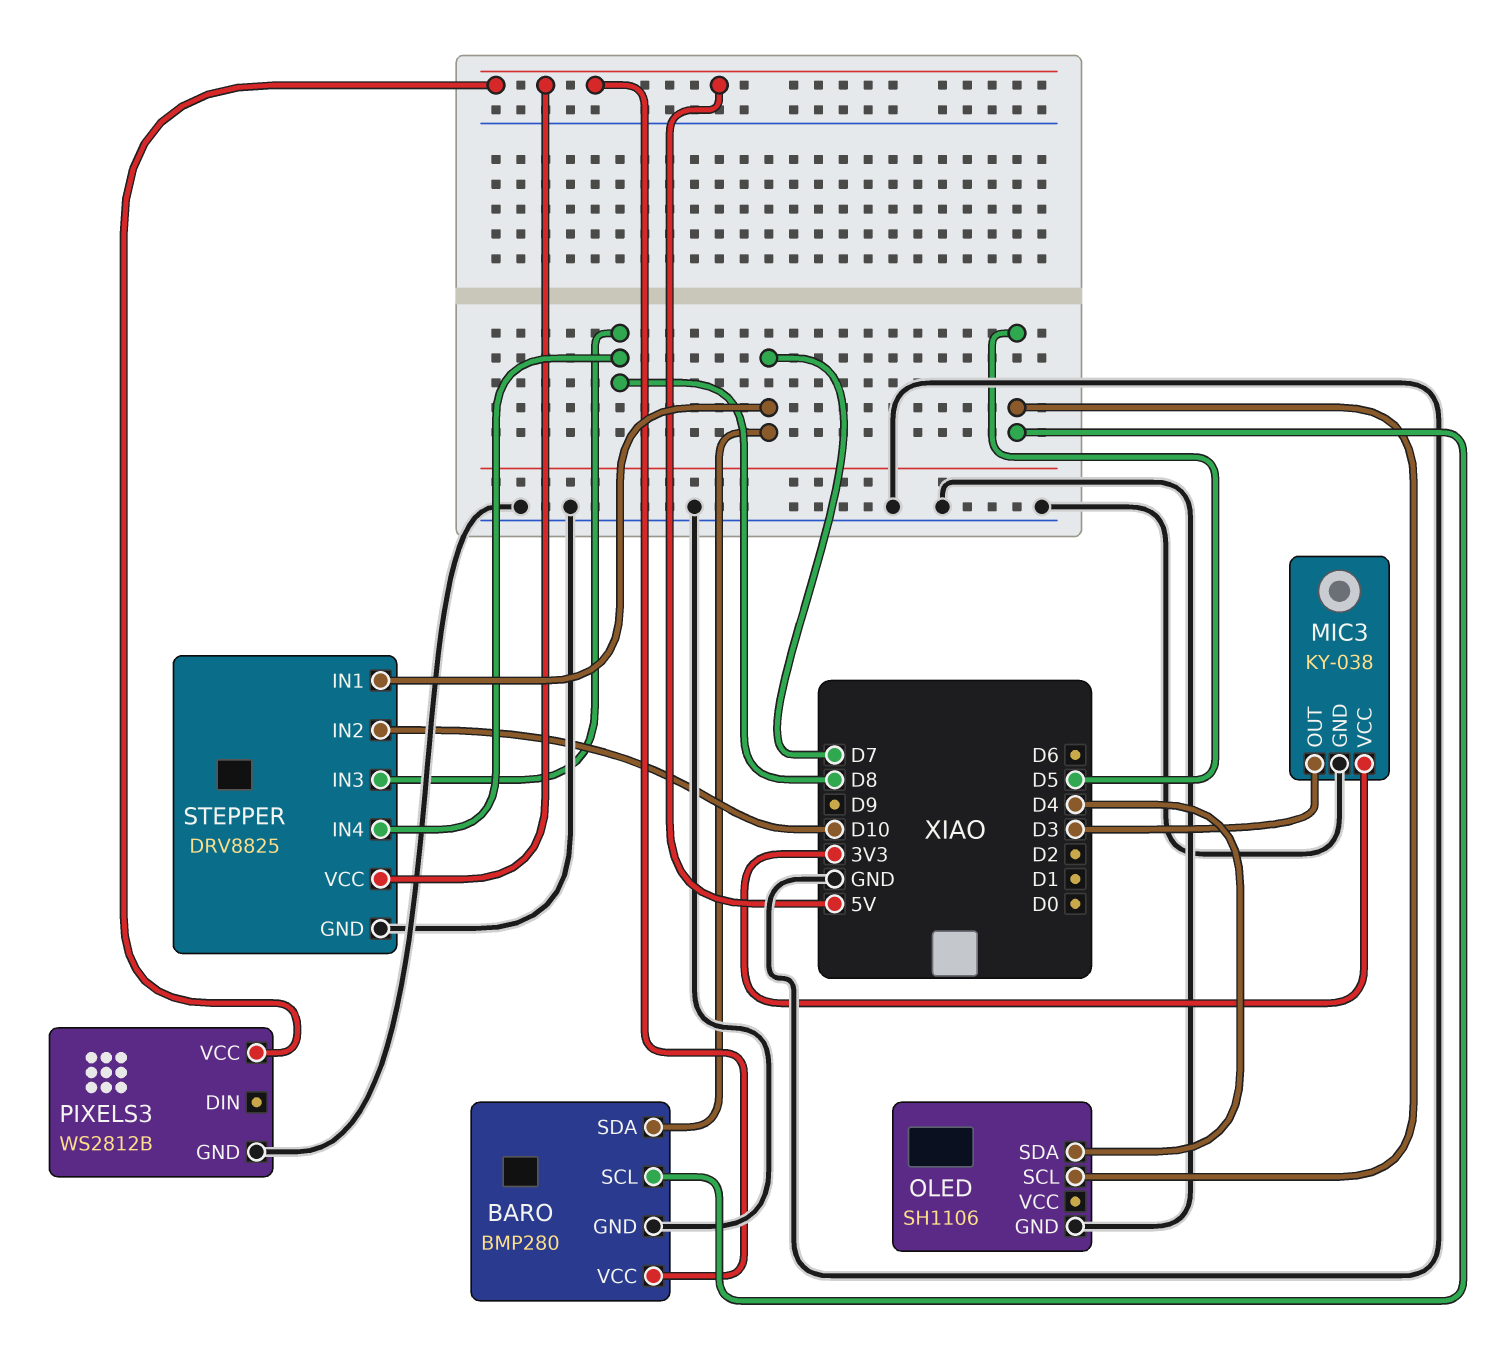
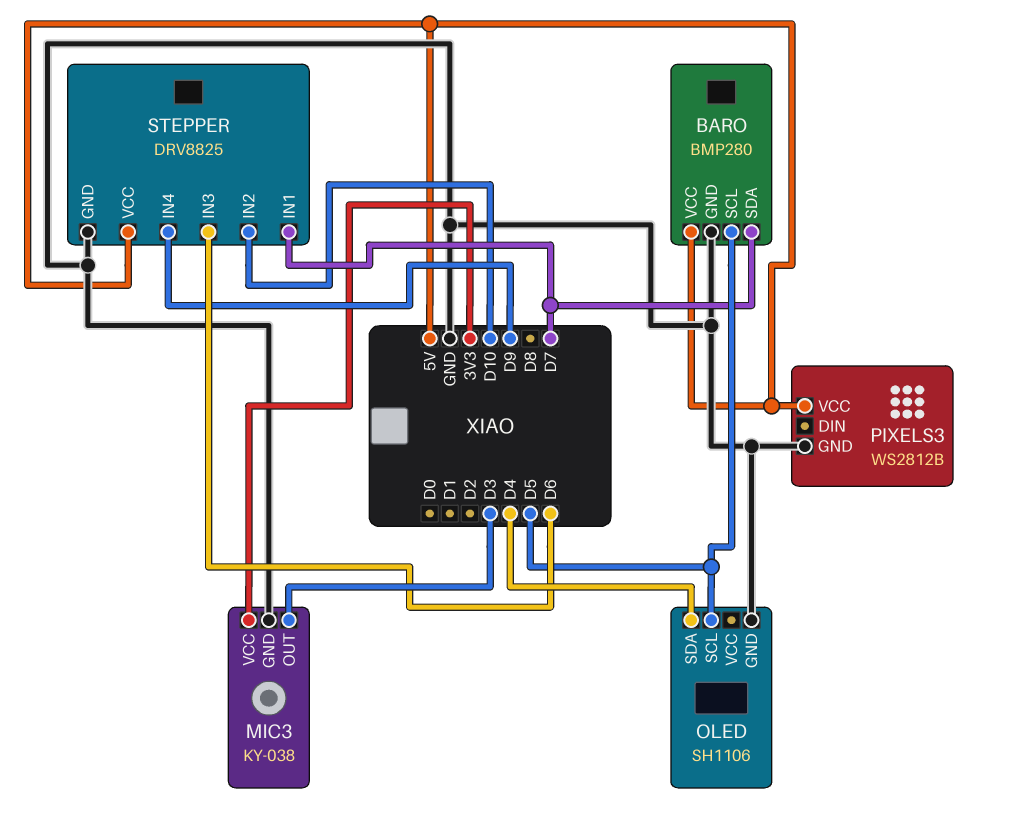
STEPPER pin IN3: D8 -> D6
STEPPER pin IN4: D8 -> D9

